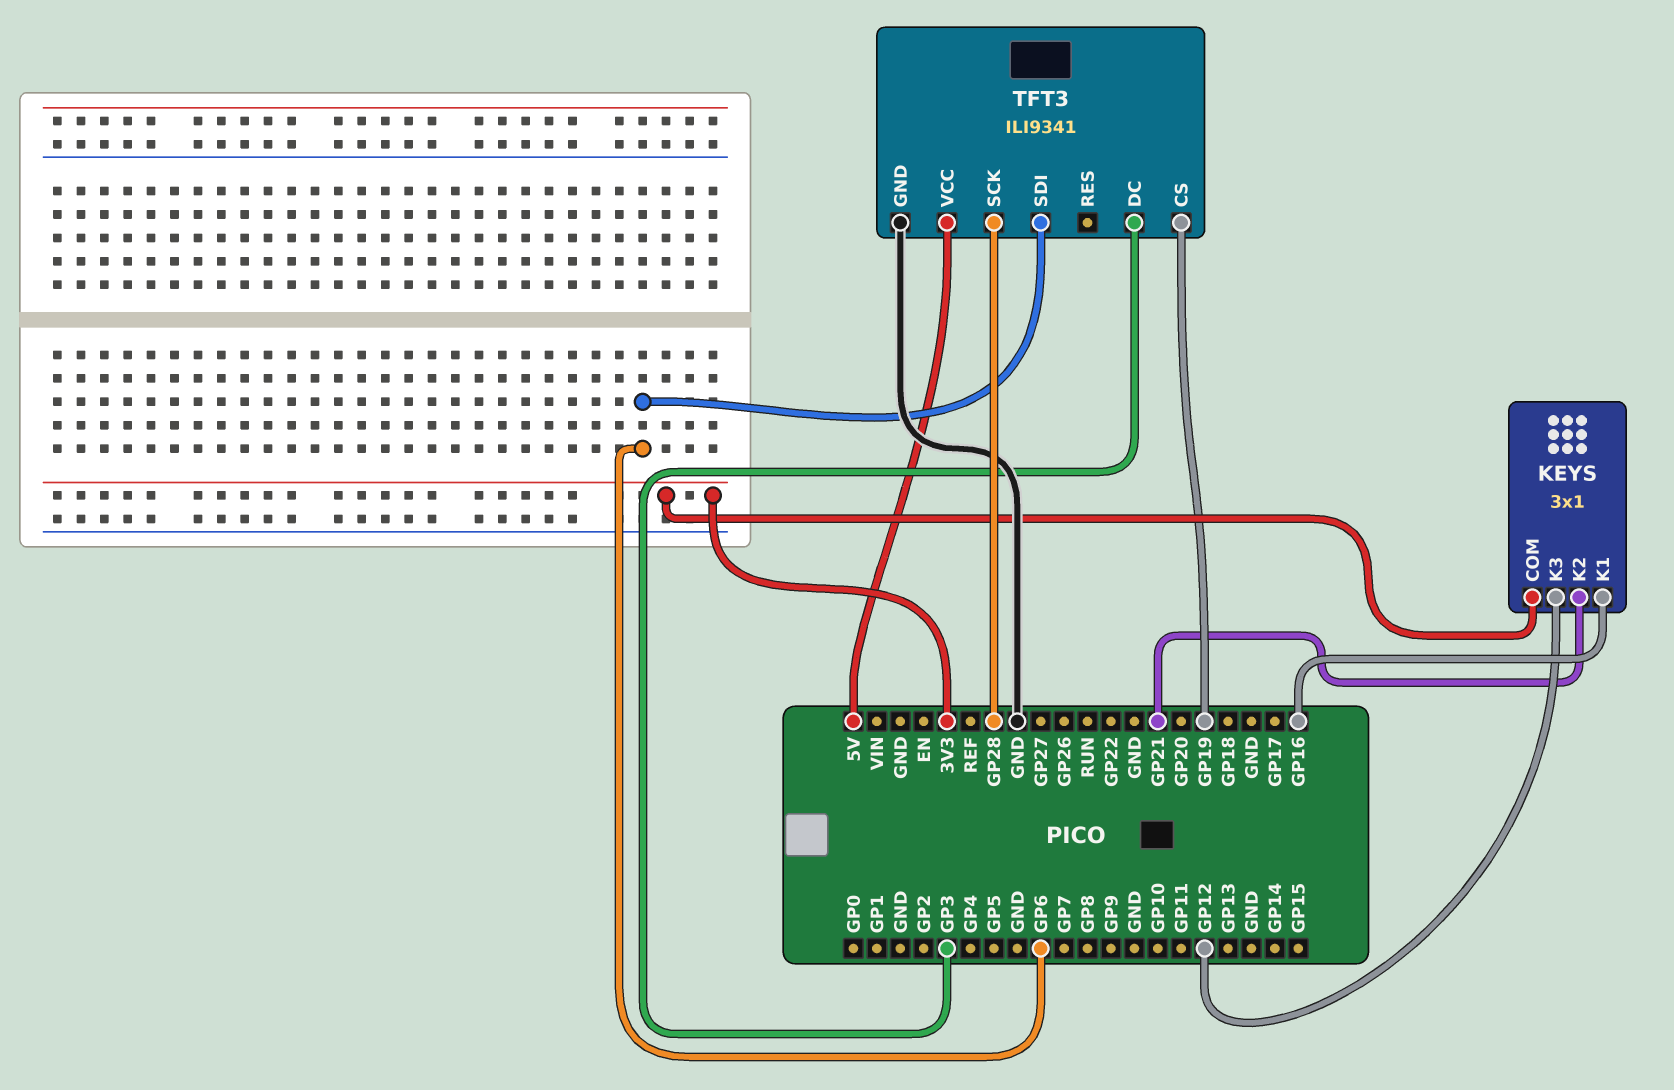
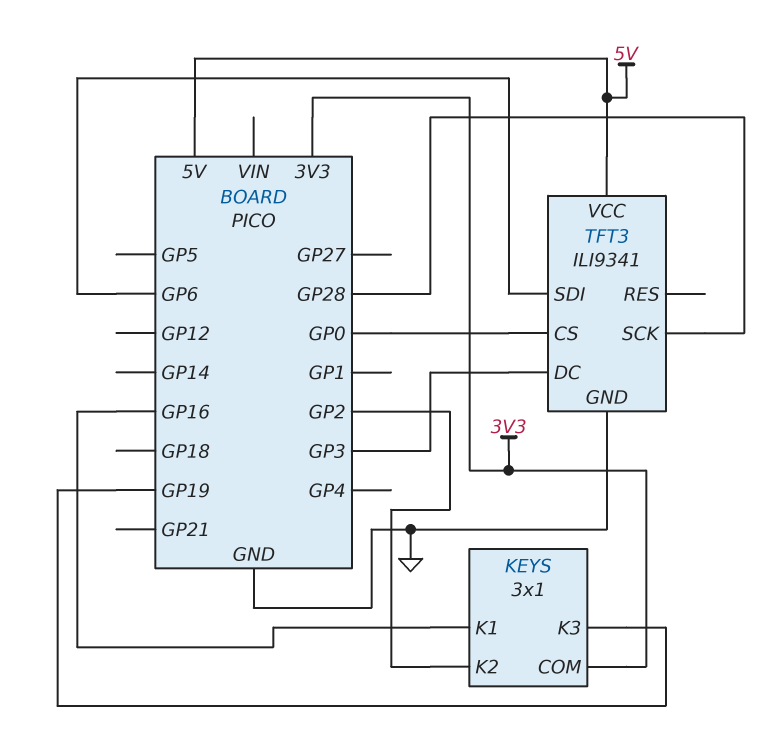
KEYS pin K2: GP21 -> GP2
KEYS pin K3: GP12 -> GP19
TFT3 pin CS: GP19 -> GP0

